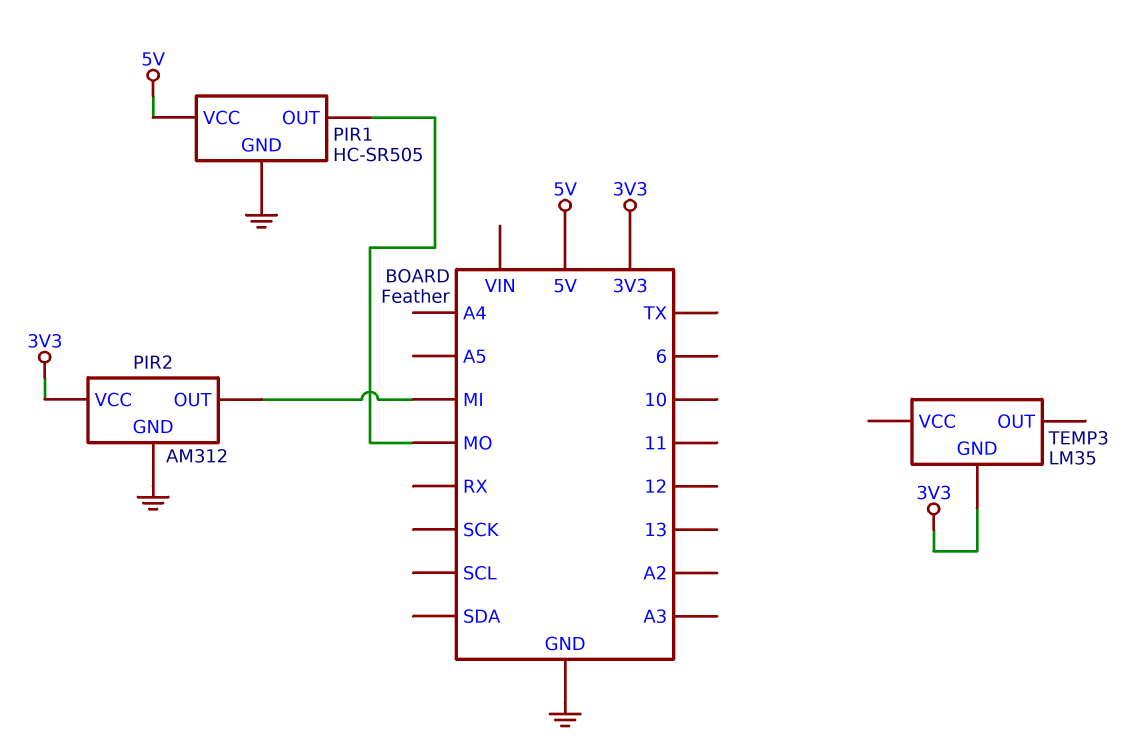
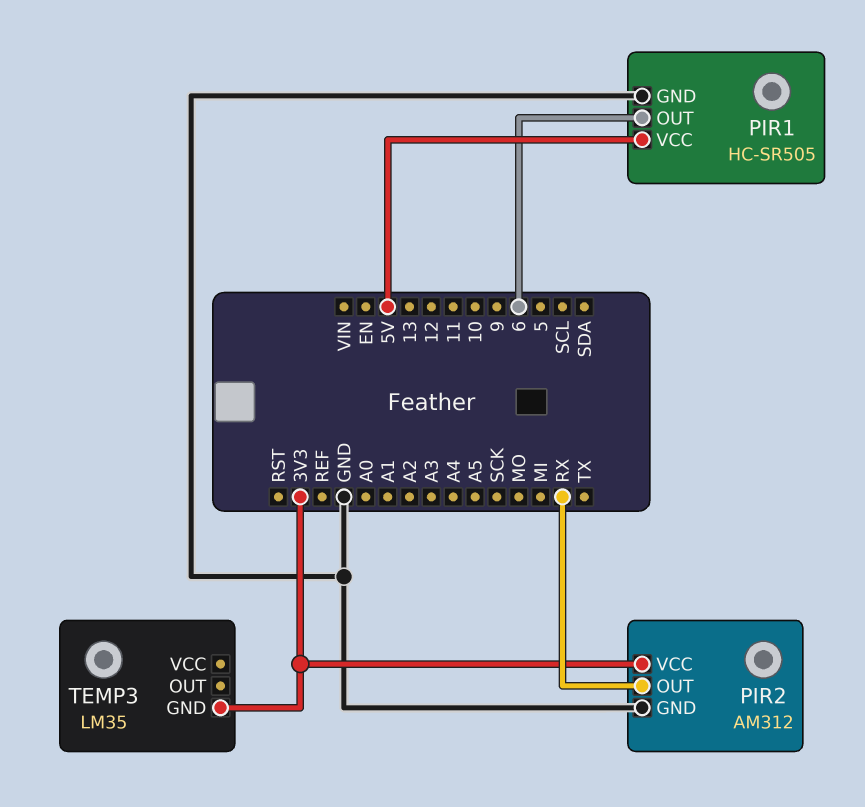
PIR1 pin OUT: MO -> 6
PIR2 pin OUT: MI -> RX

